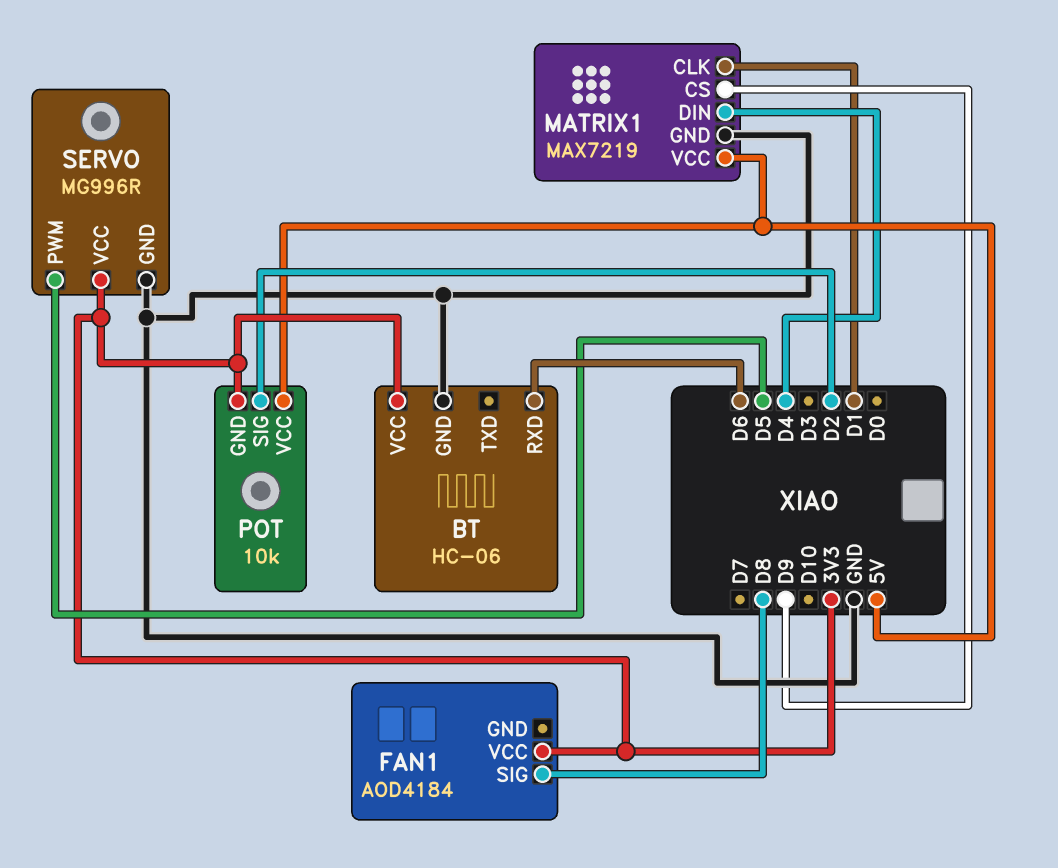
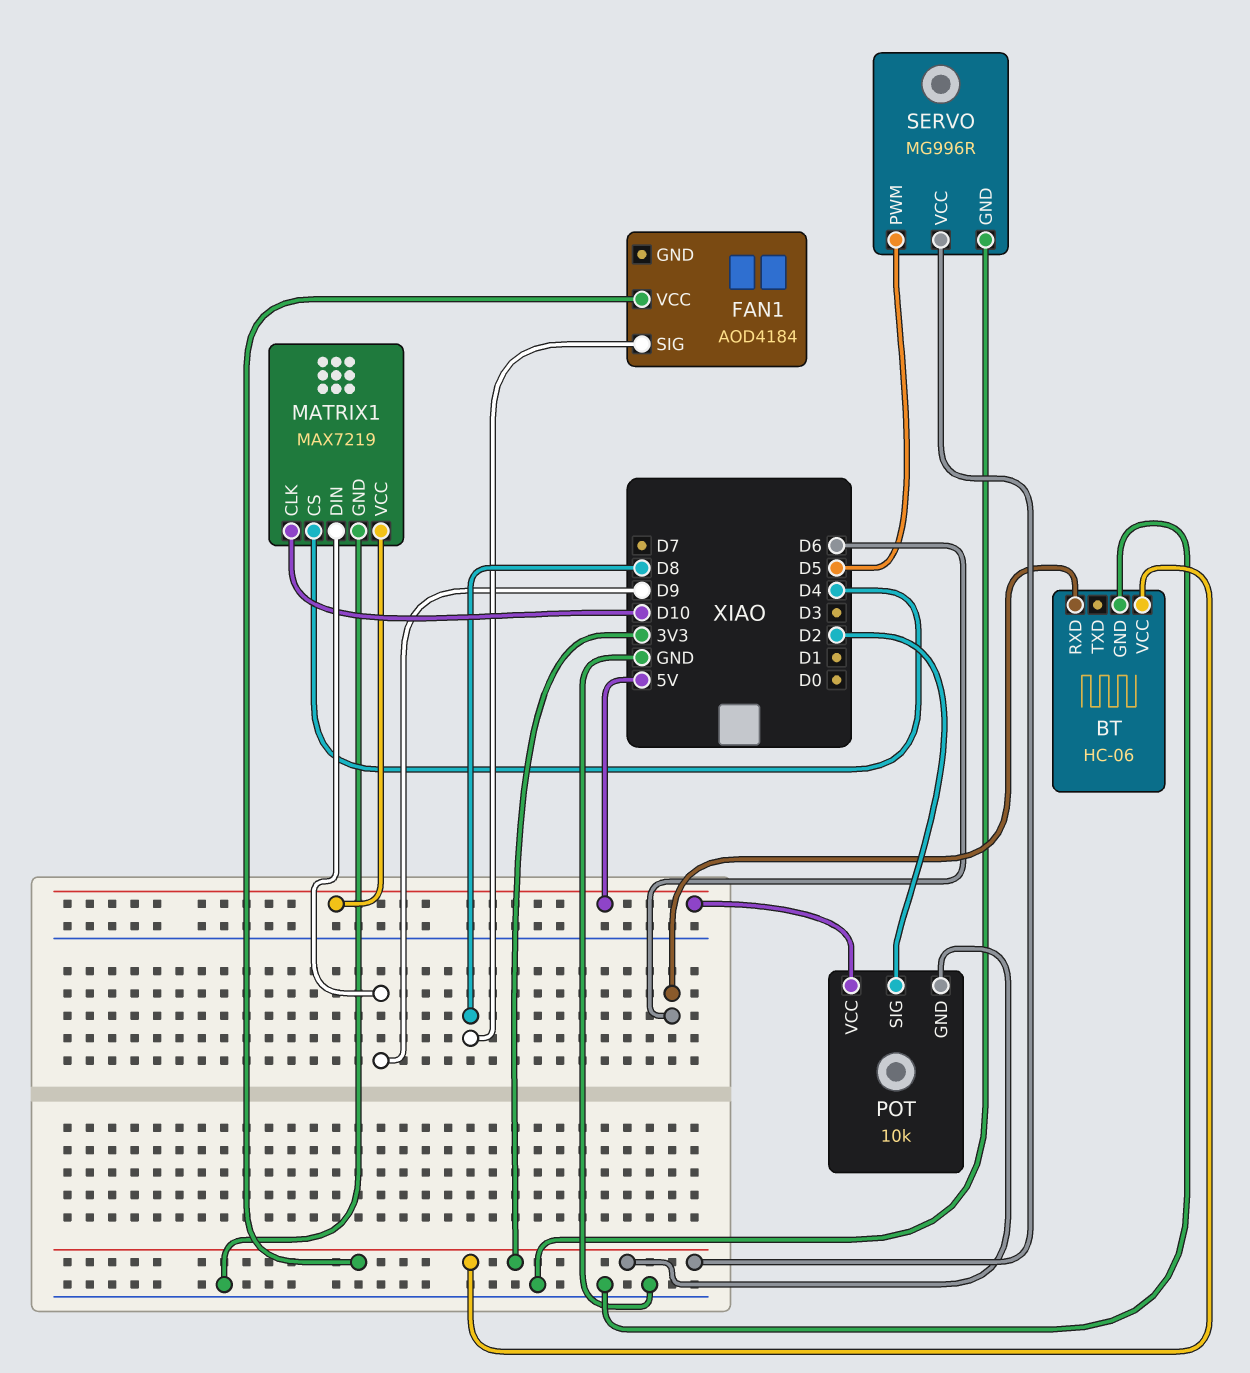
MATRIX1 pin CLK: D1 -> D10
MATRIX1 pin CS: D9 -> D4
MATRIX1 pin DIN: D4 -> D9

